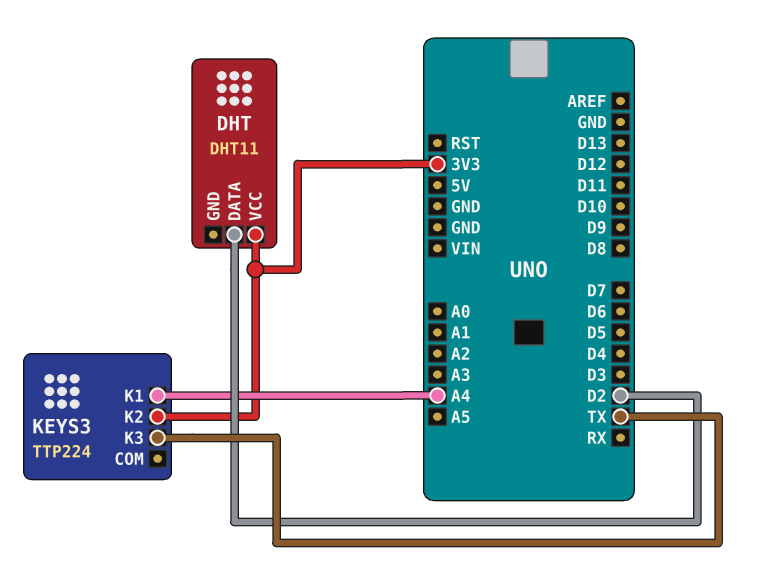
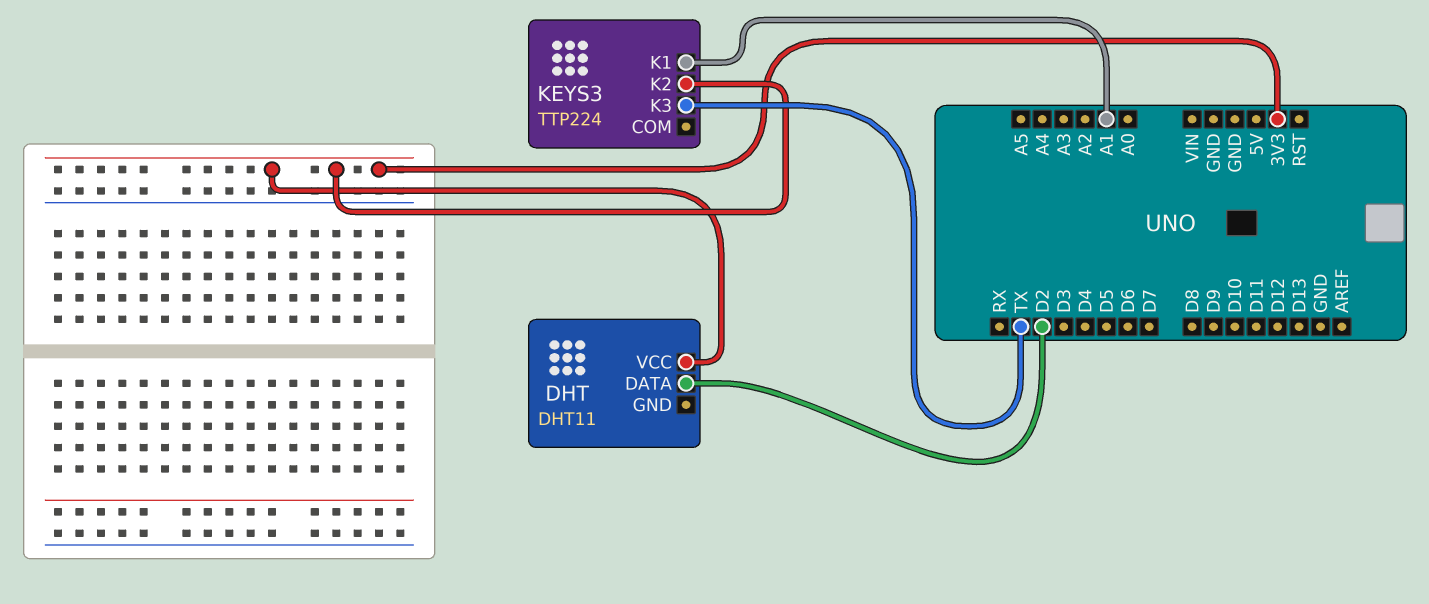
KEYS3 pin K1: A4 -> A1

